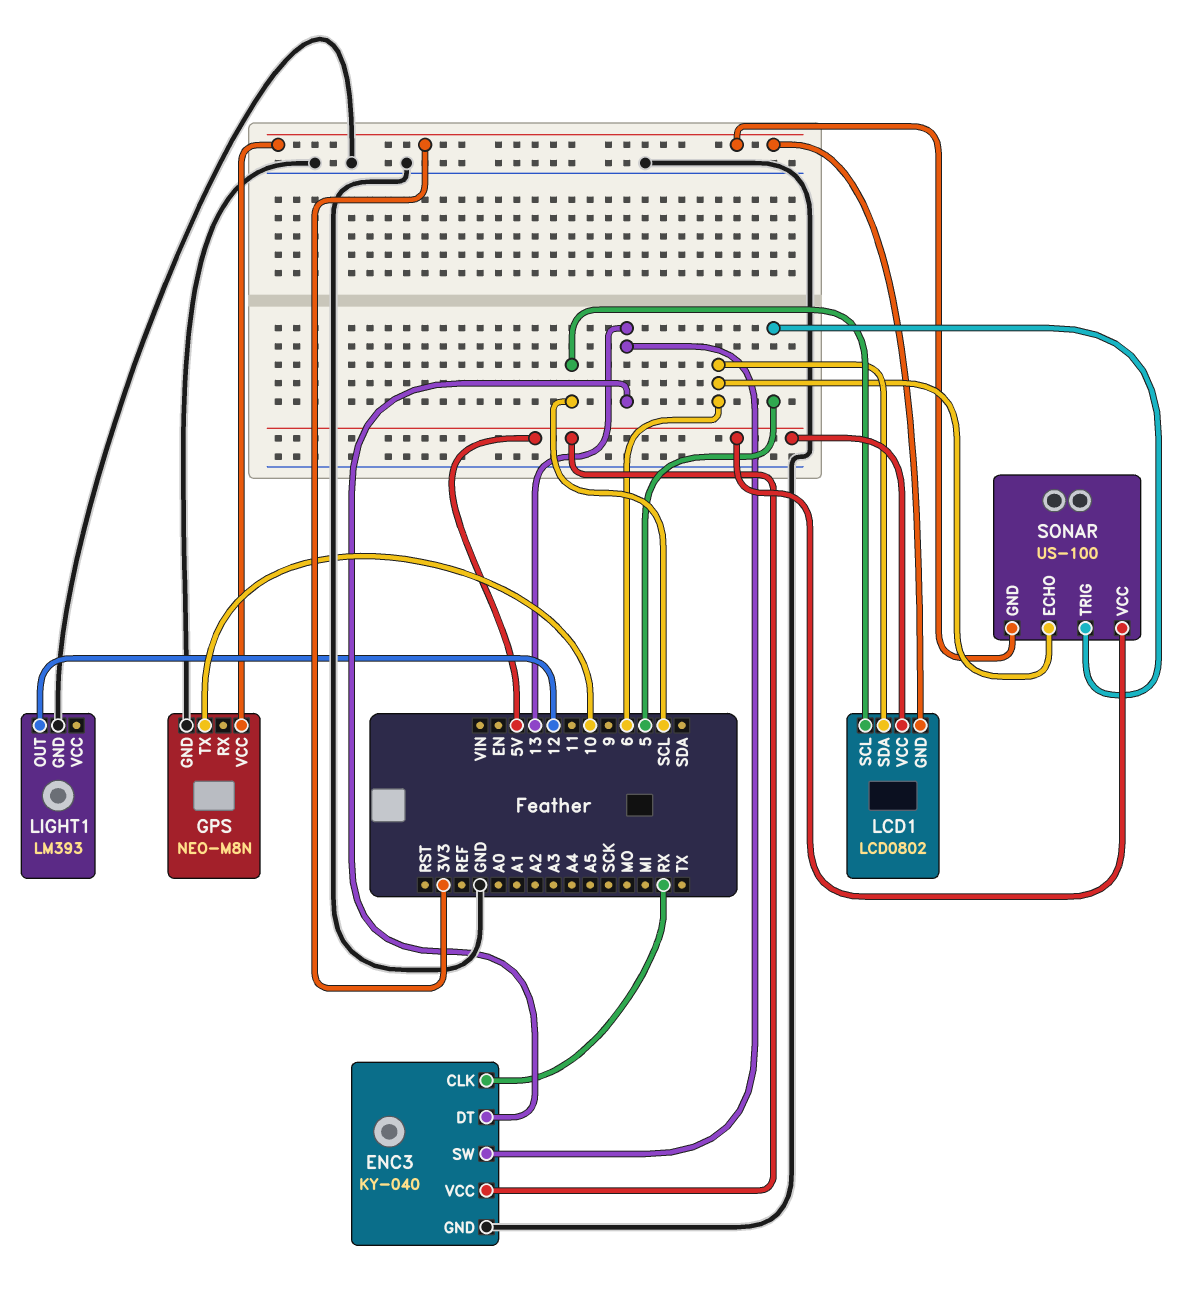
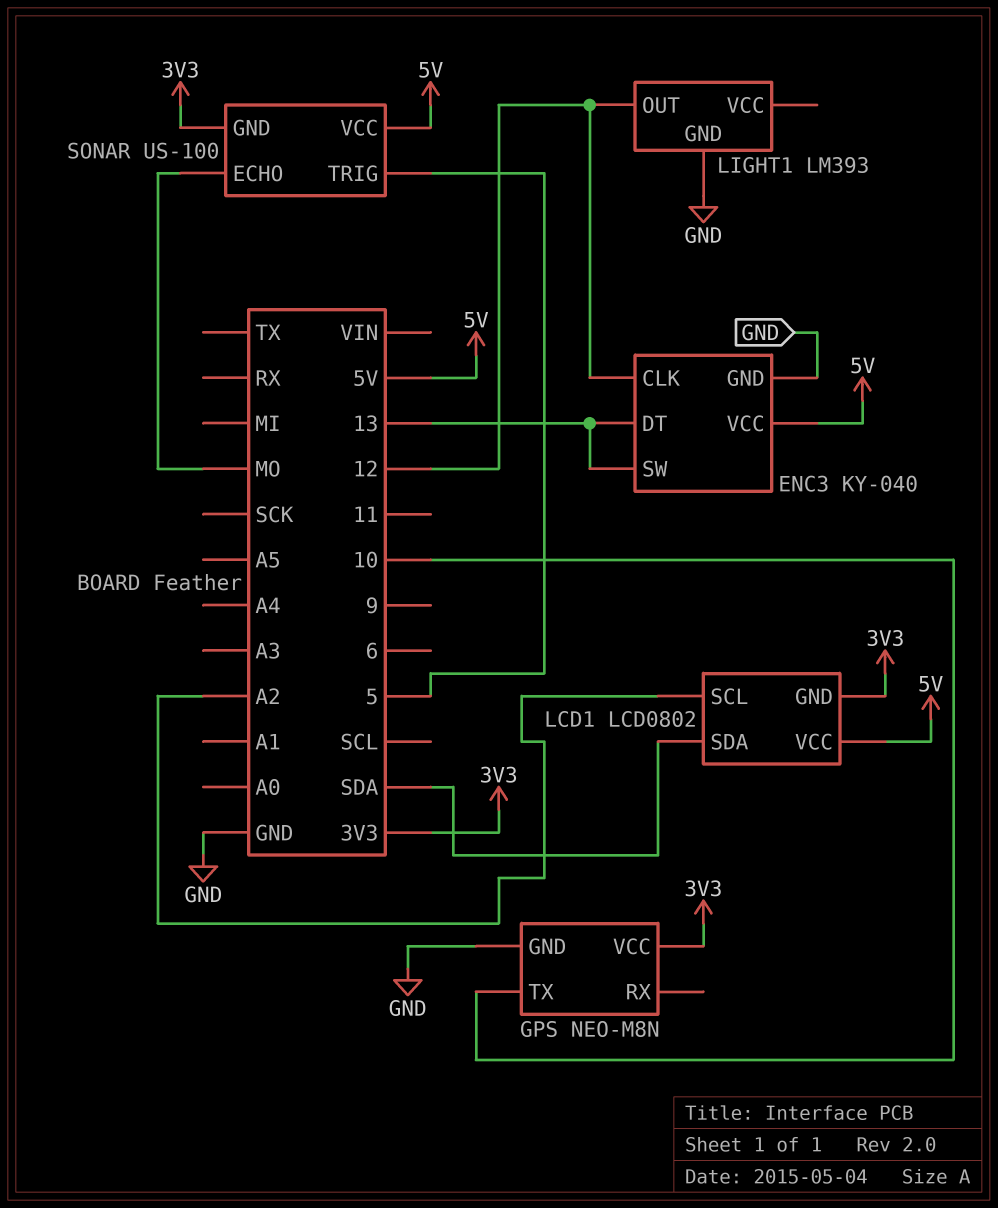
ENC3 pin CLK: RX -> 12
LCD1 pin SCL: SCL -> A2
LCD1 pin SDA: 6 -> SDA
SONAR pin ECHO: 6 -> MO

